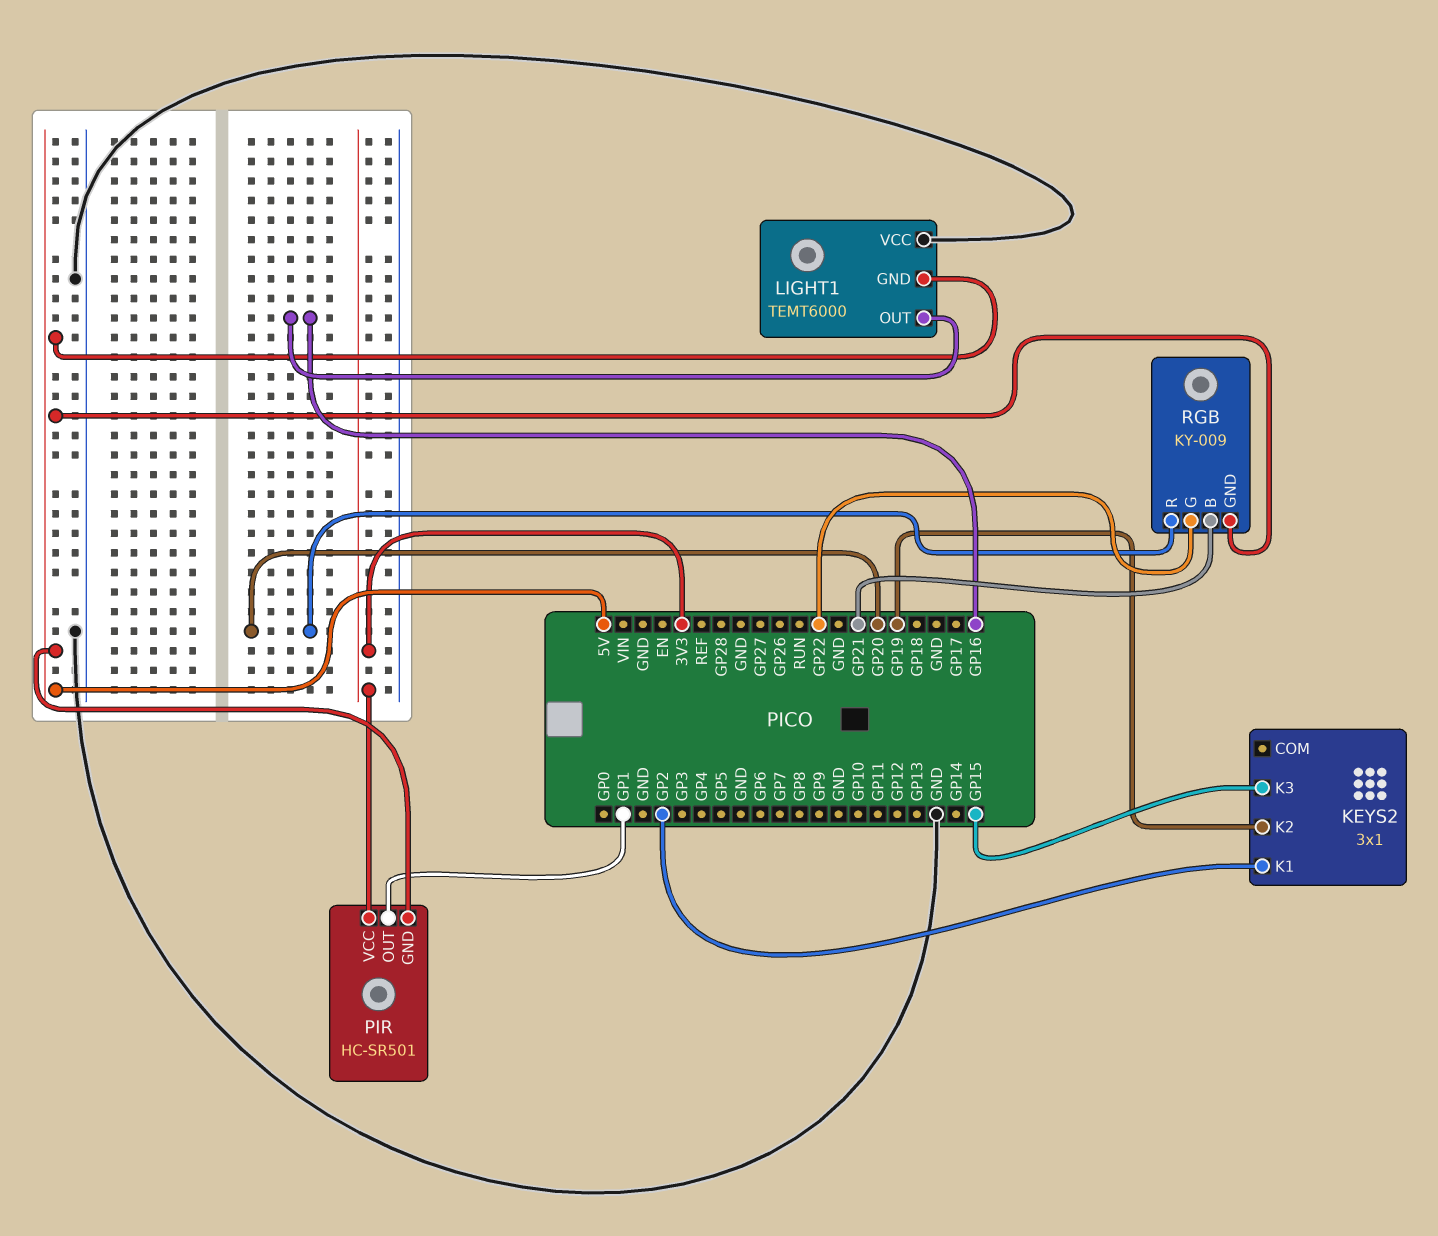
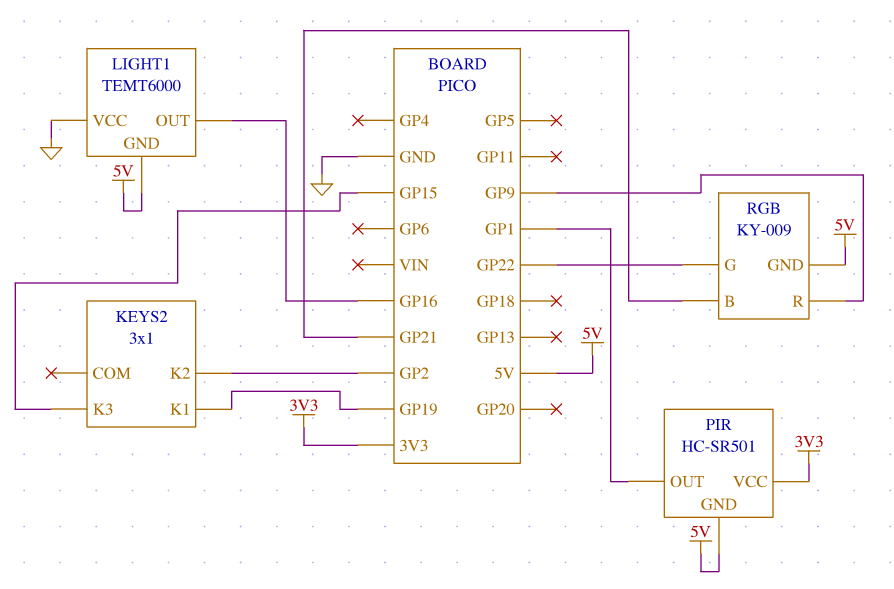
KEYS2 pin K1: GP2 -> GP19
KEYS2 pin K2: GP19 -> GP2
RGB pin R: GP20 -> GP9

